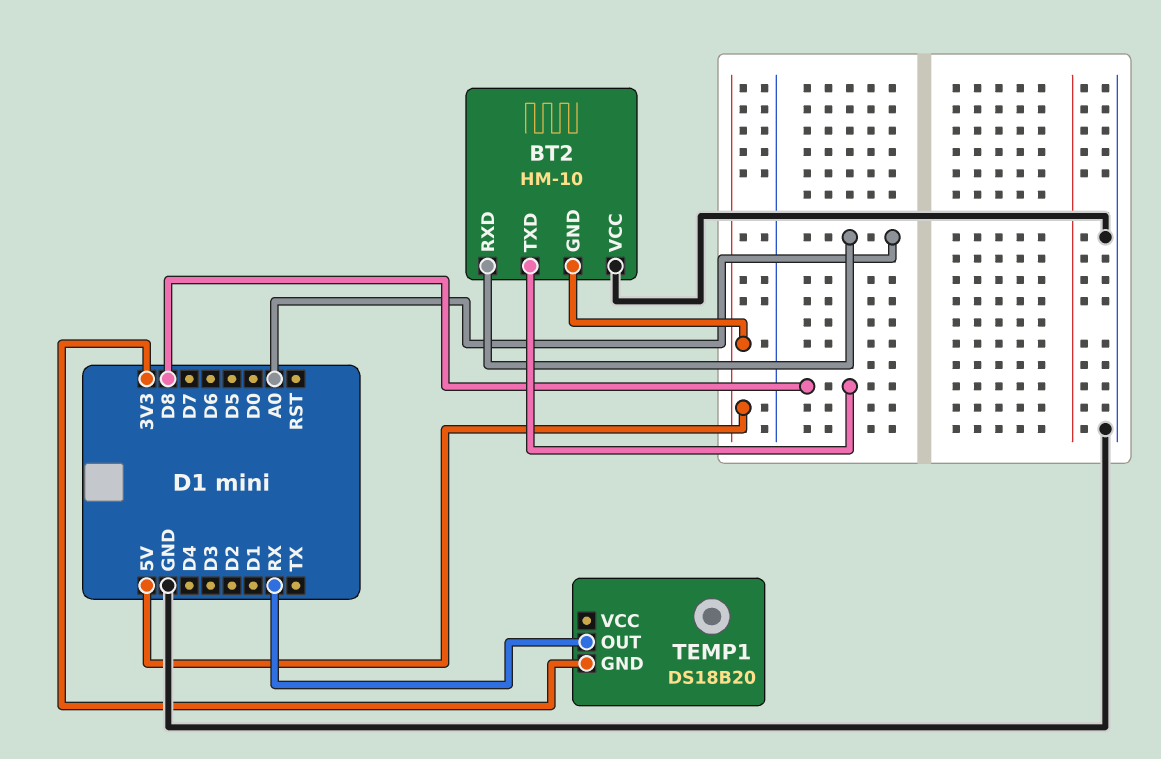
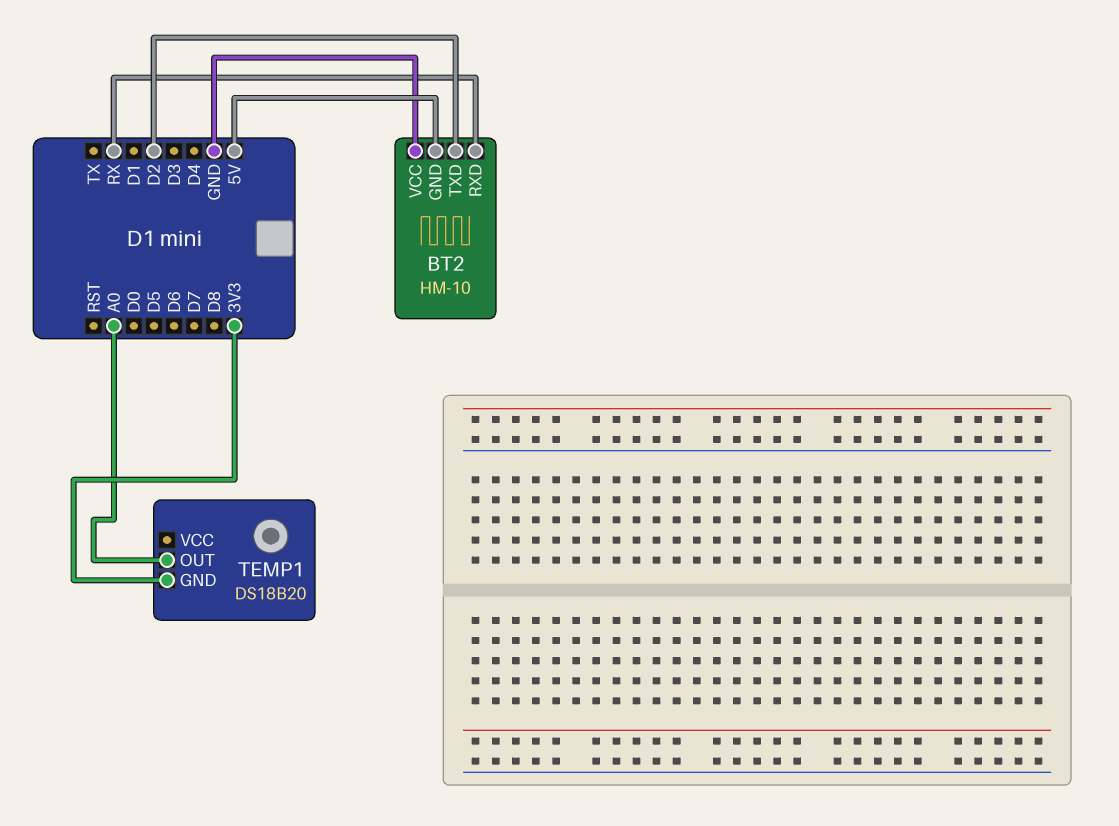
BT2 pin RXD: A0 -> RX
BT2 pin TXD: D8 -> D2
TEMP1 pin OUT: RX -> A0

